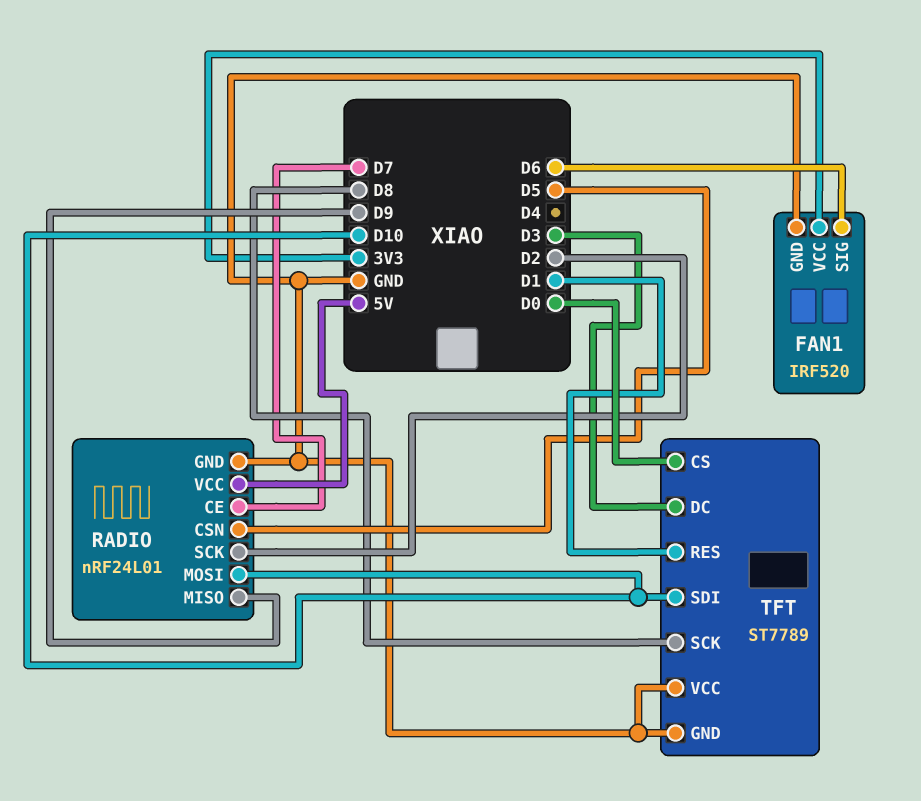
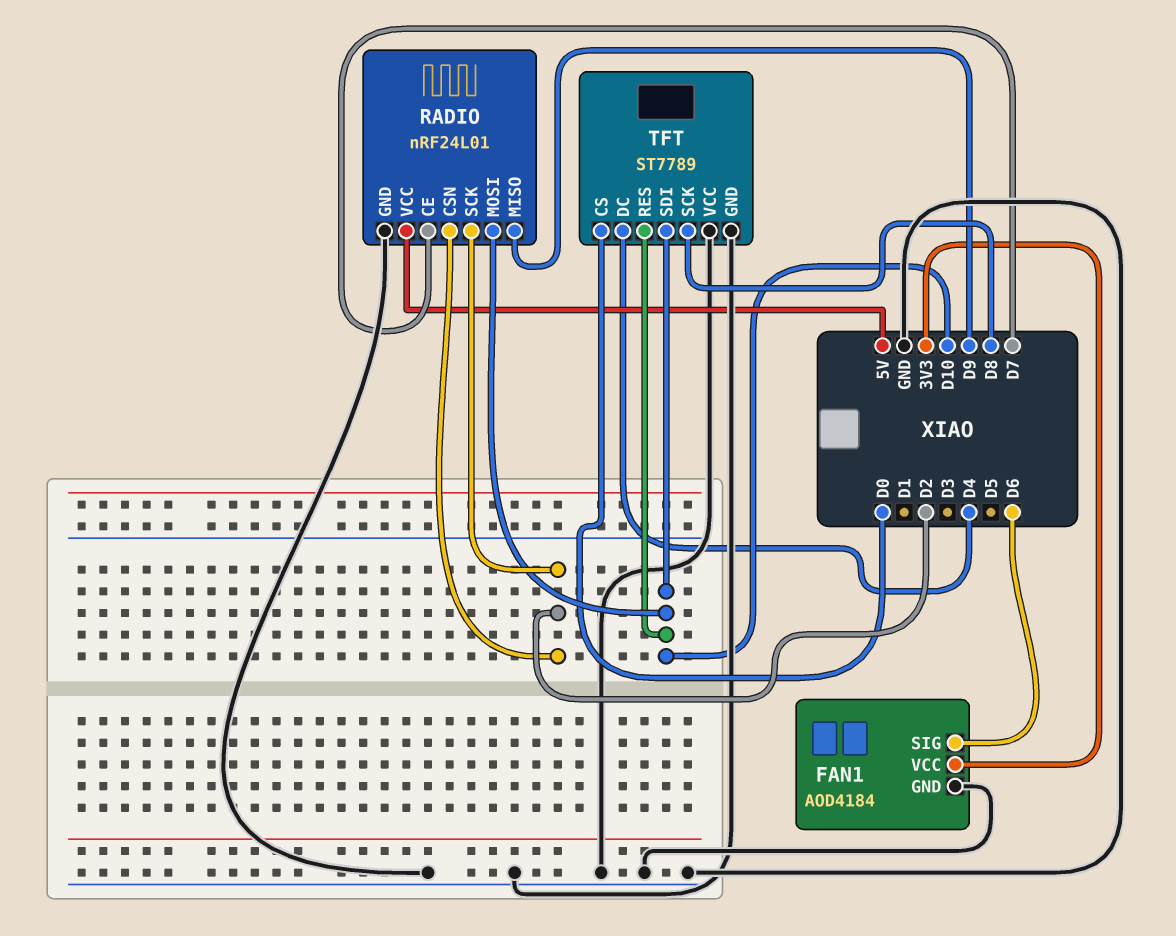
FAN1: IRF520 -> AOD4184
RADIO pin CSN: D5 -> D2
TFT pin DC: D3 -> D4
TFT pin RES: D1 -> D10

